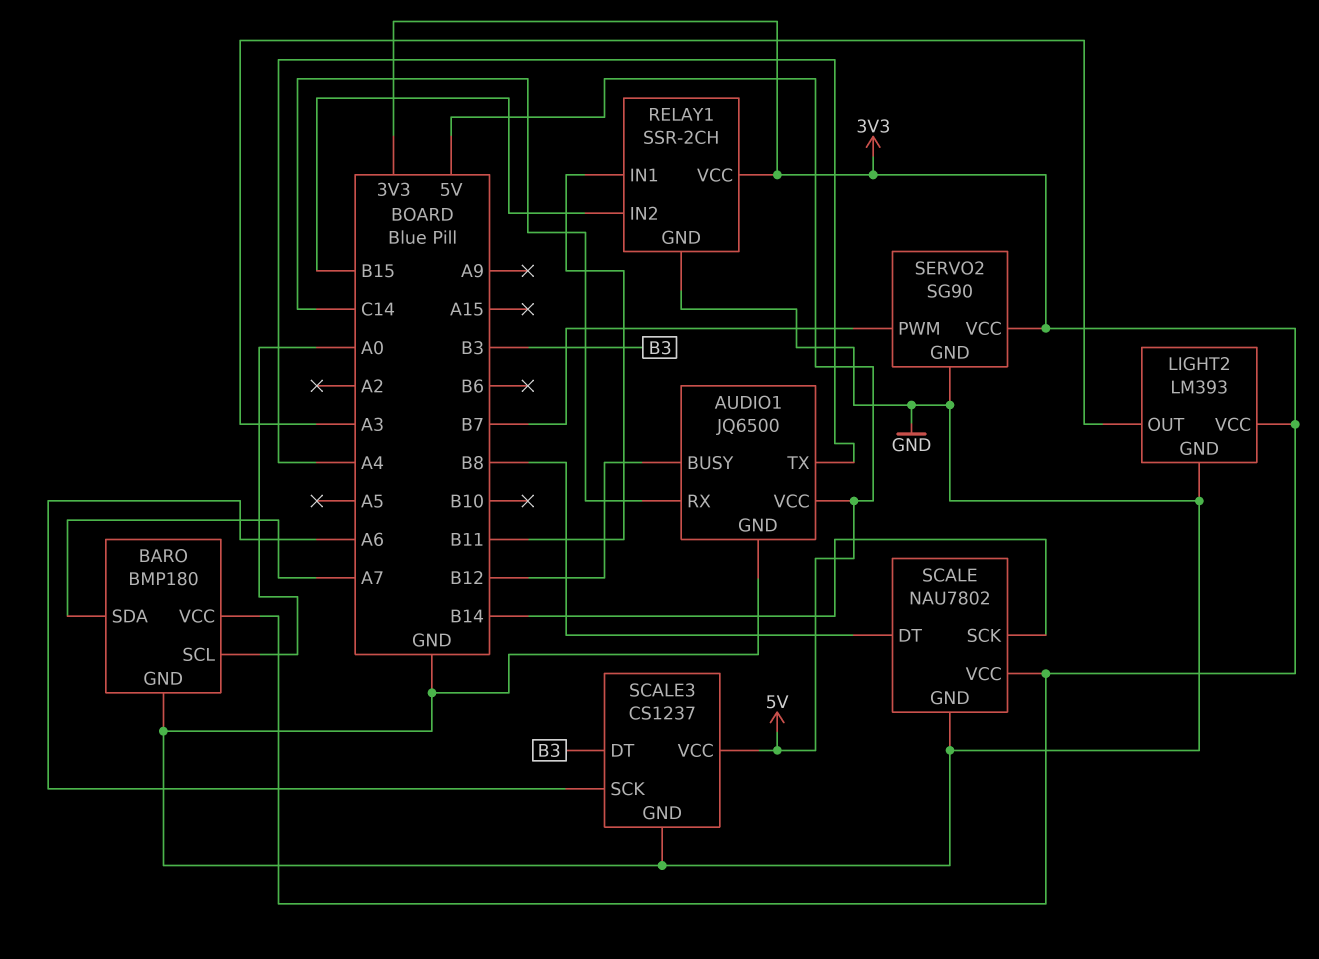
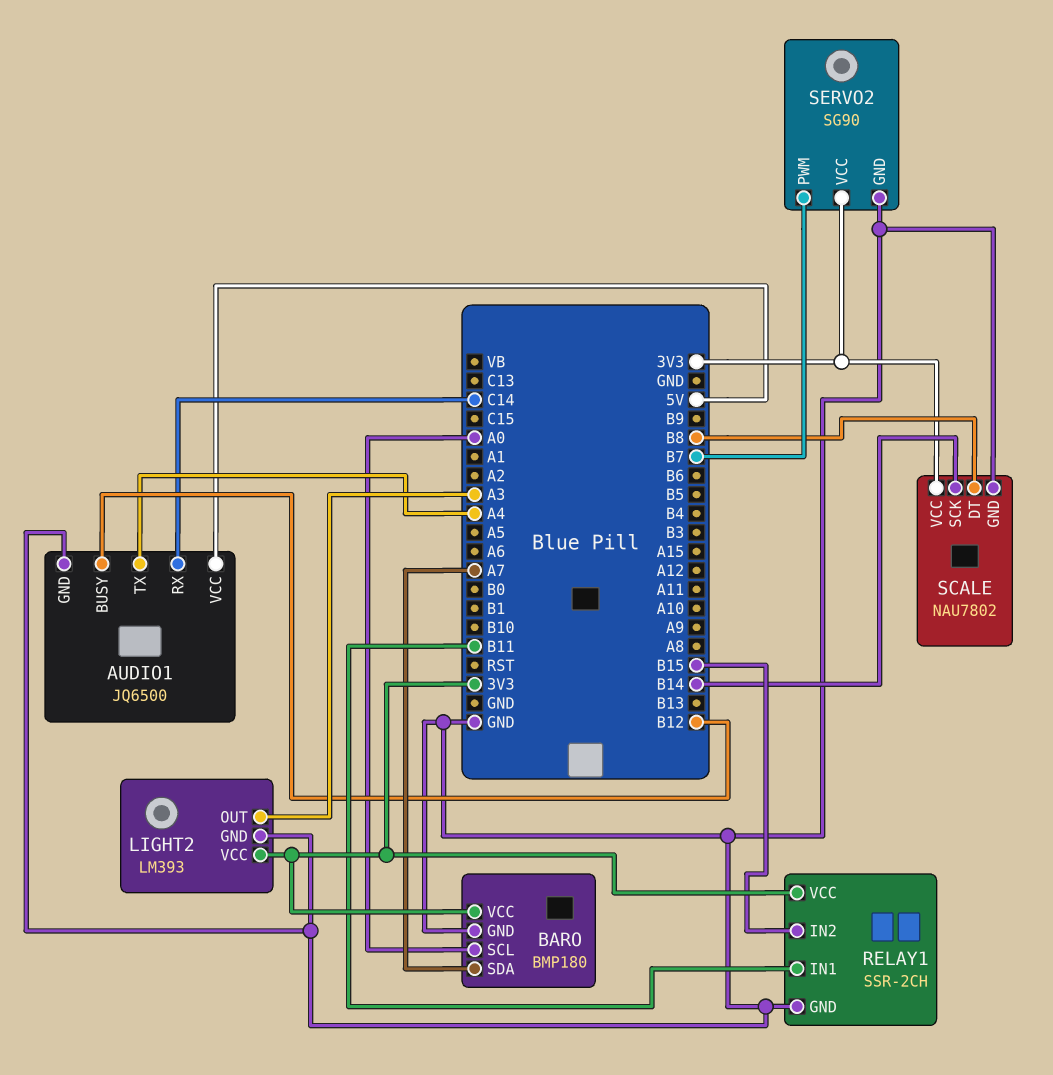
SCALE3: CS1237 -> none
SCALE3 pin DT: B3 -> none
SCALE3 pin GND: GND -> none
SCALE3 pin SCK: A6 -> none
SCALE3 pin VCC: 5V -> none

